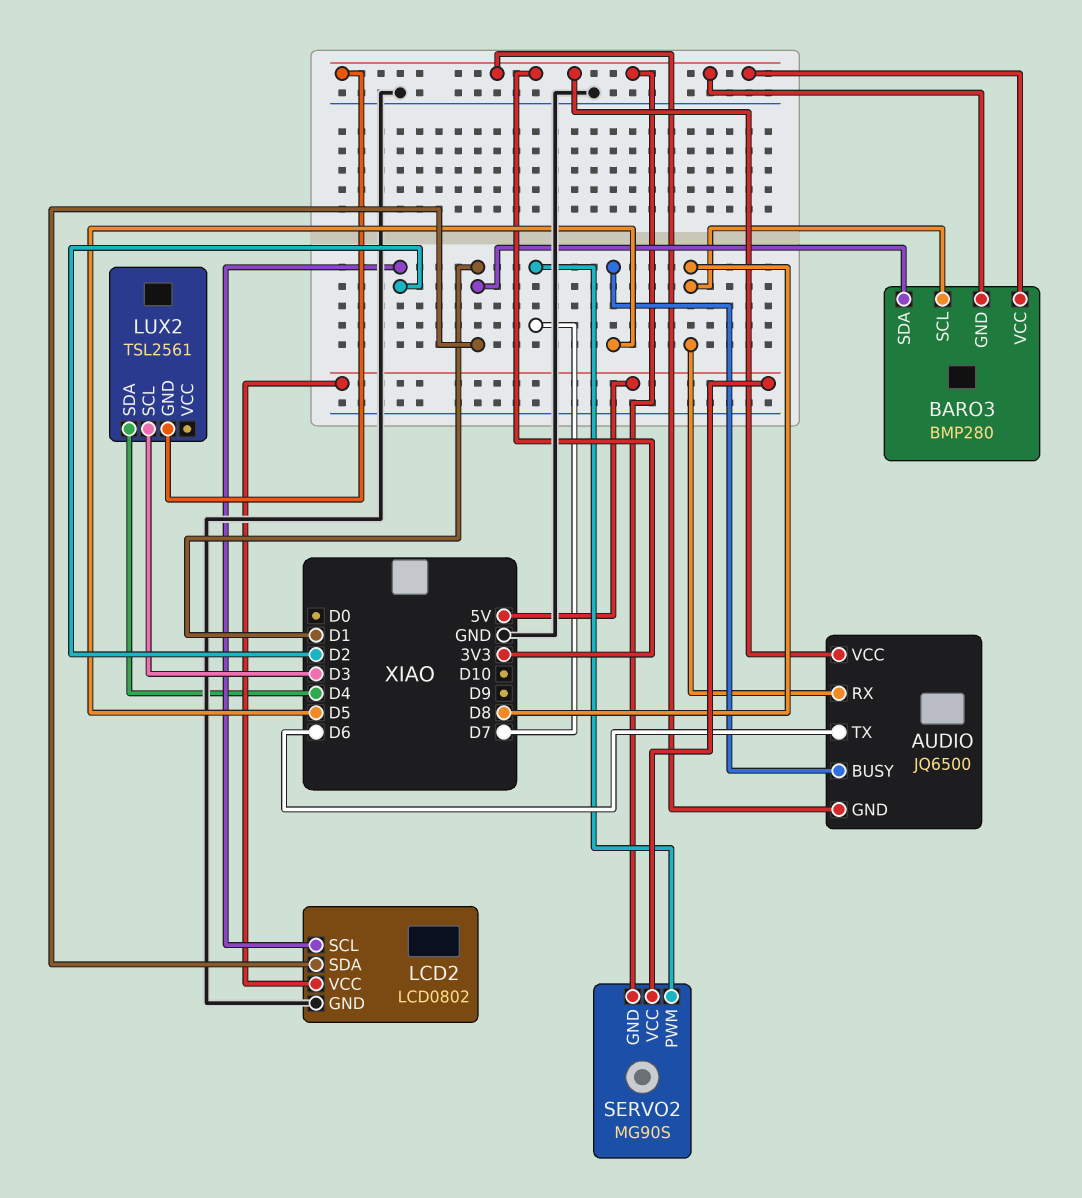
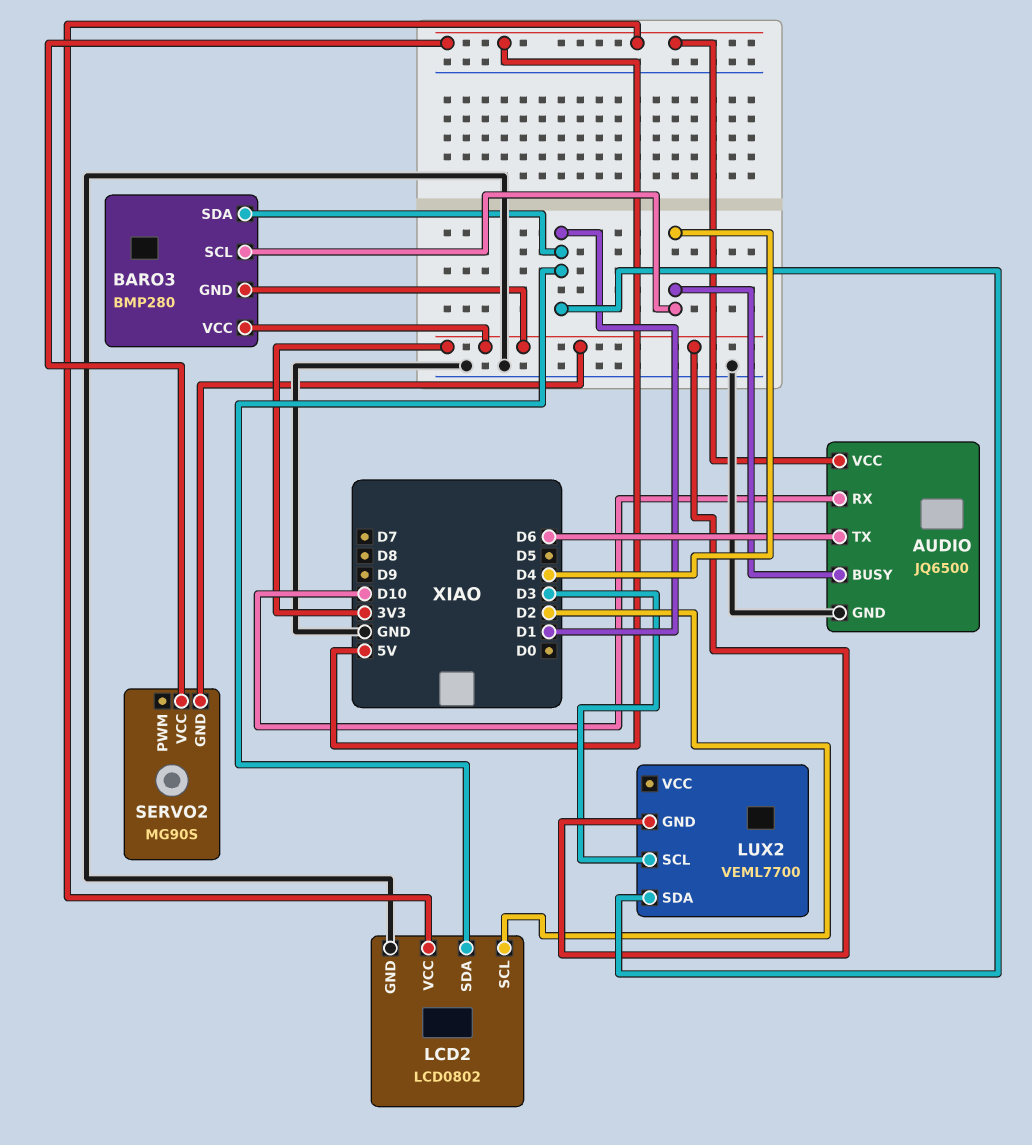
AUDIO pin BUSY: D5 -> D4
AUDIO pin GND: 3V3 -> GND
AUDIO pin RX: D8 -> D10
AUDIO pin VCC: 3V3 -> 5V
BARO3 pin SCL: D8 -> D4
LUX2: TSL2561 -> VEML7700
LUX2 pin SDA: D4 -> D1
SERVO2 pin PWM: D7 -> none

